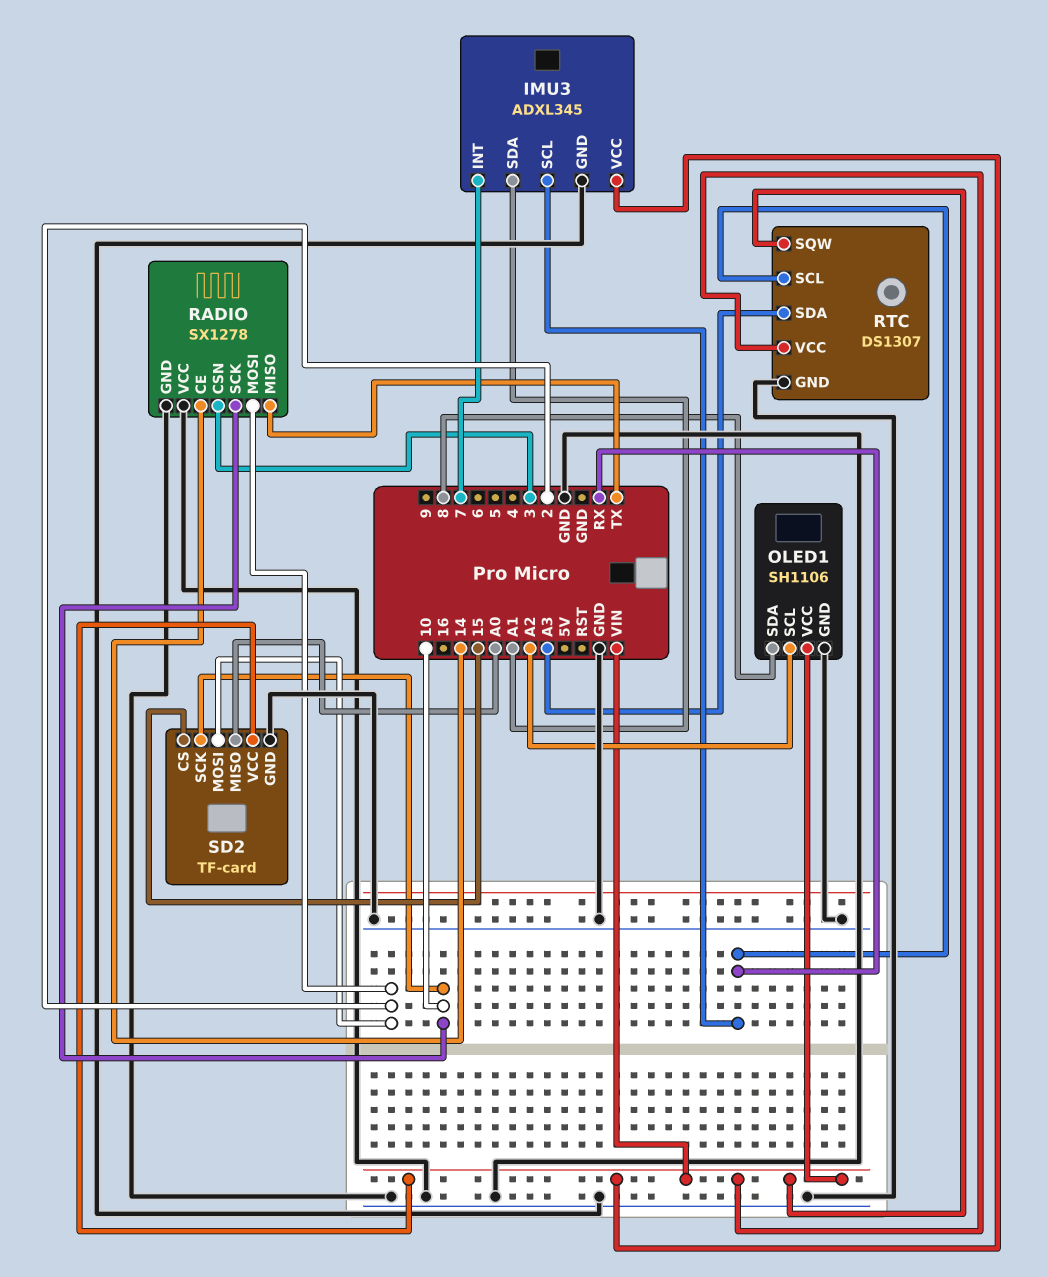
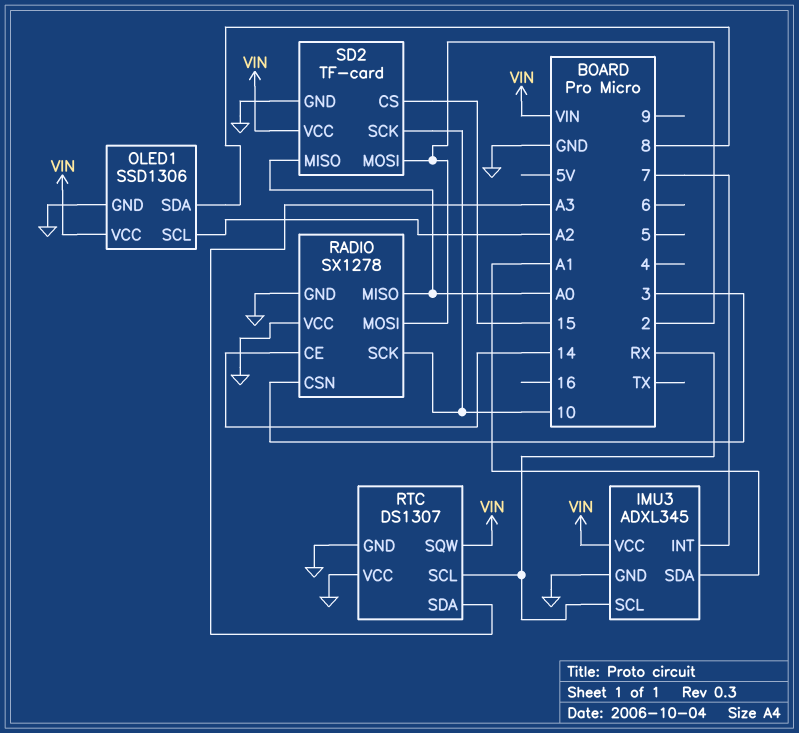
OLED1: SH1106 -> SSD1306
RADIO pin MISO: TX -> A0
RTC pin VCC: VIN -> GND

